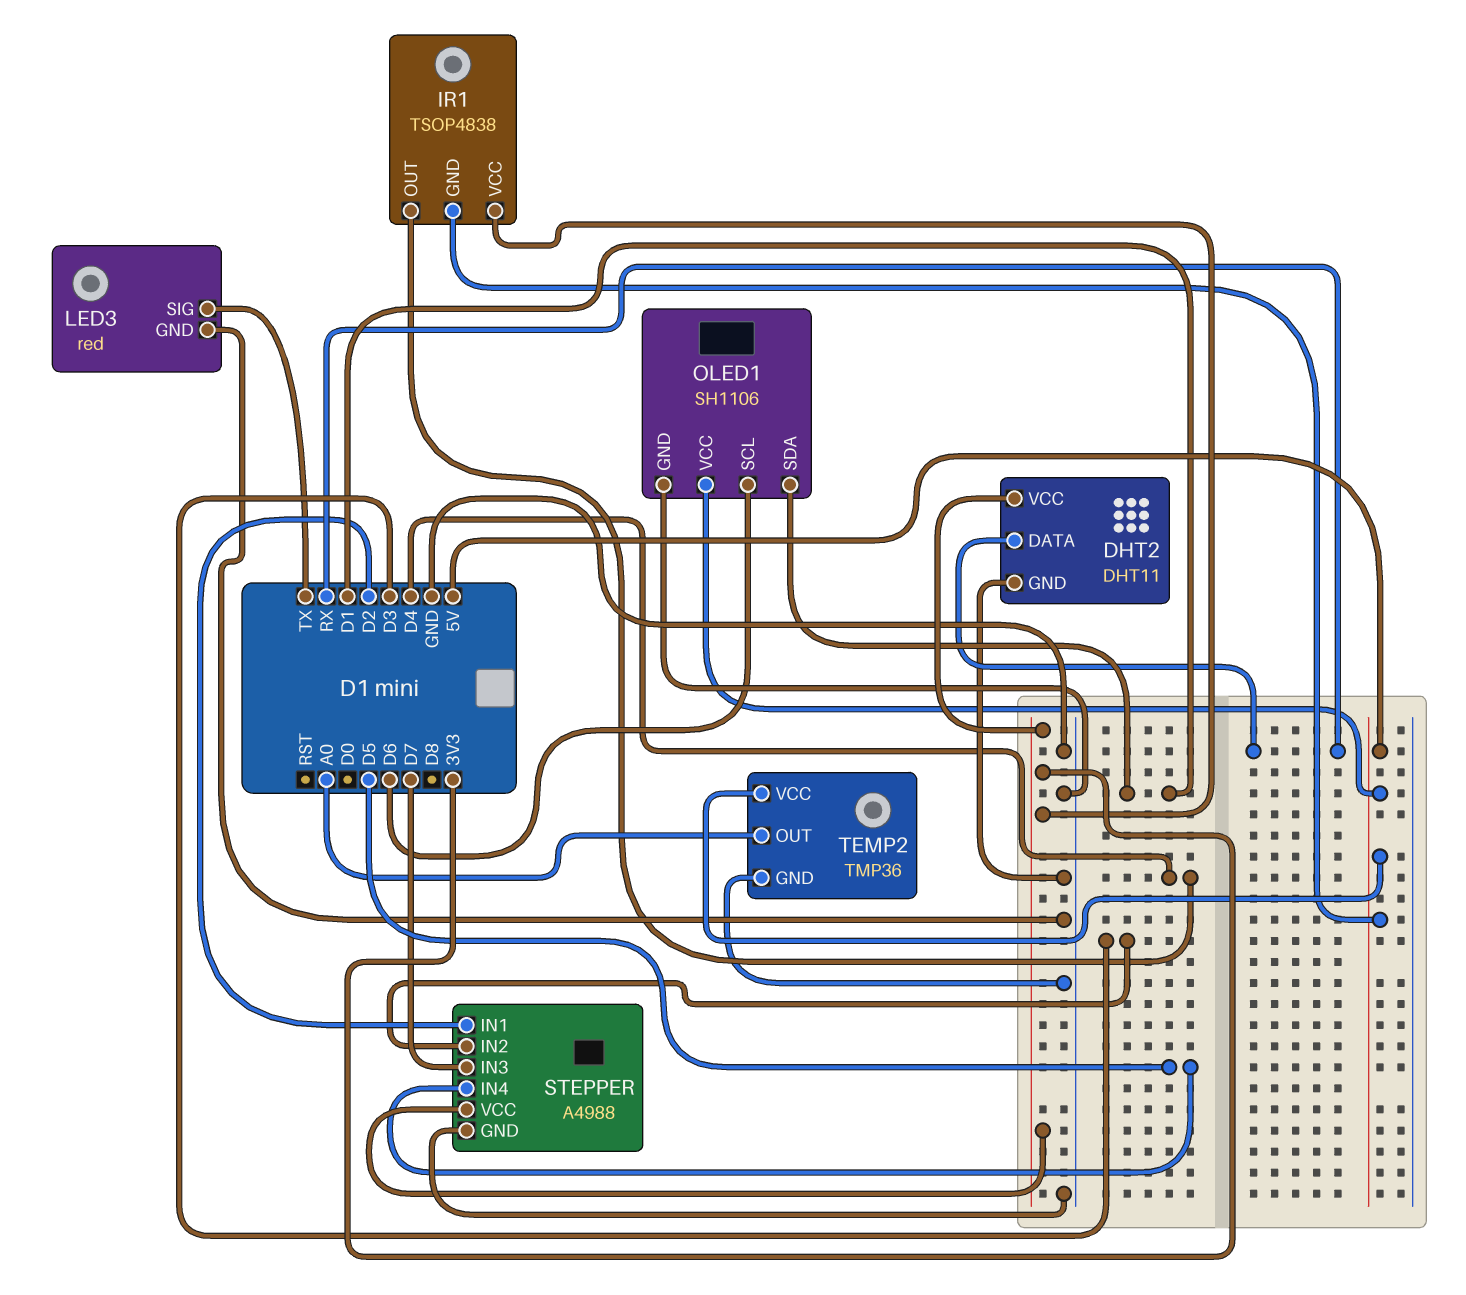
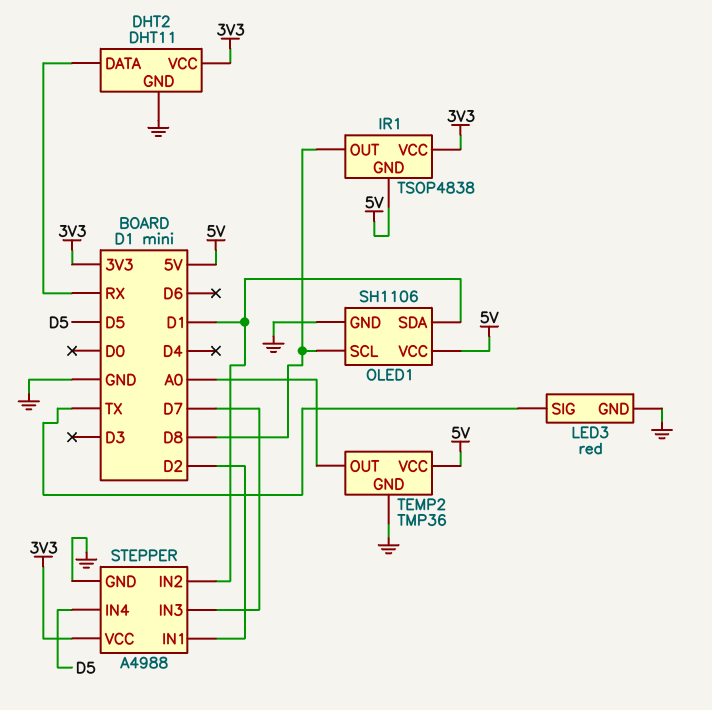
IR1 pin OUT: D4 -> D8
OLED1 pin SCL: D6 -> D8
STEPPER pin IN2: D3 -> D1

